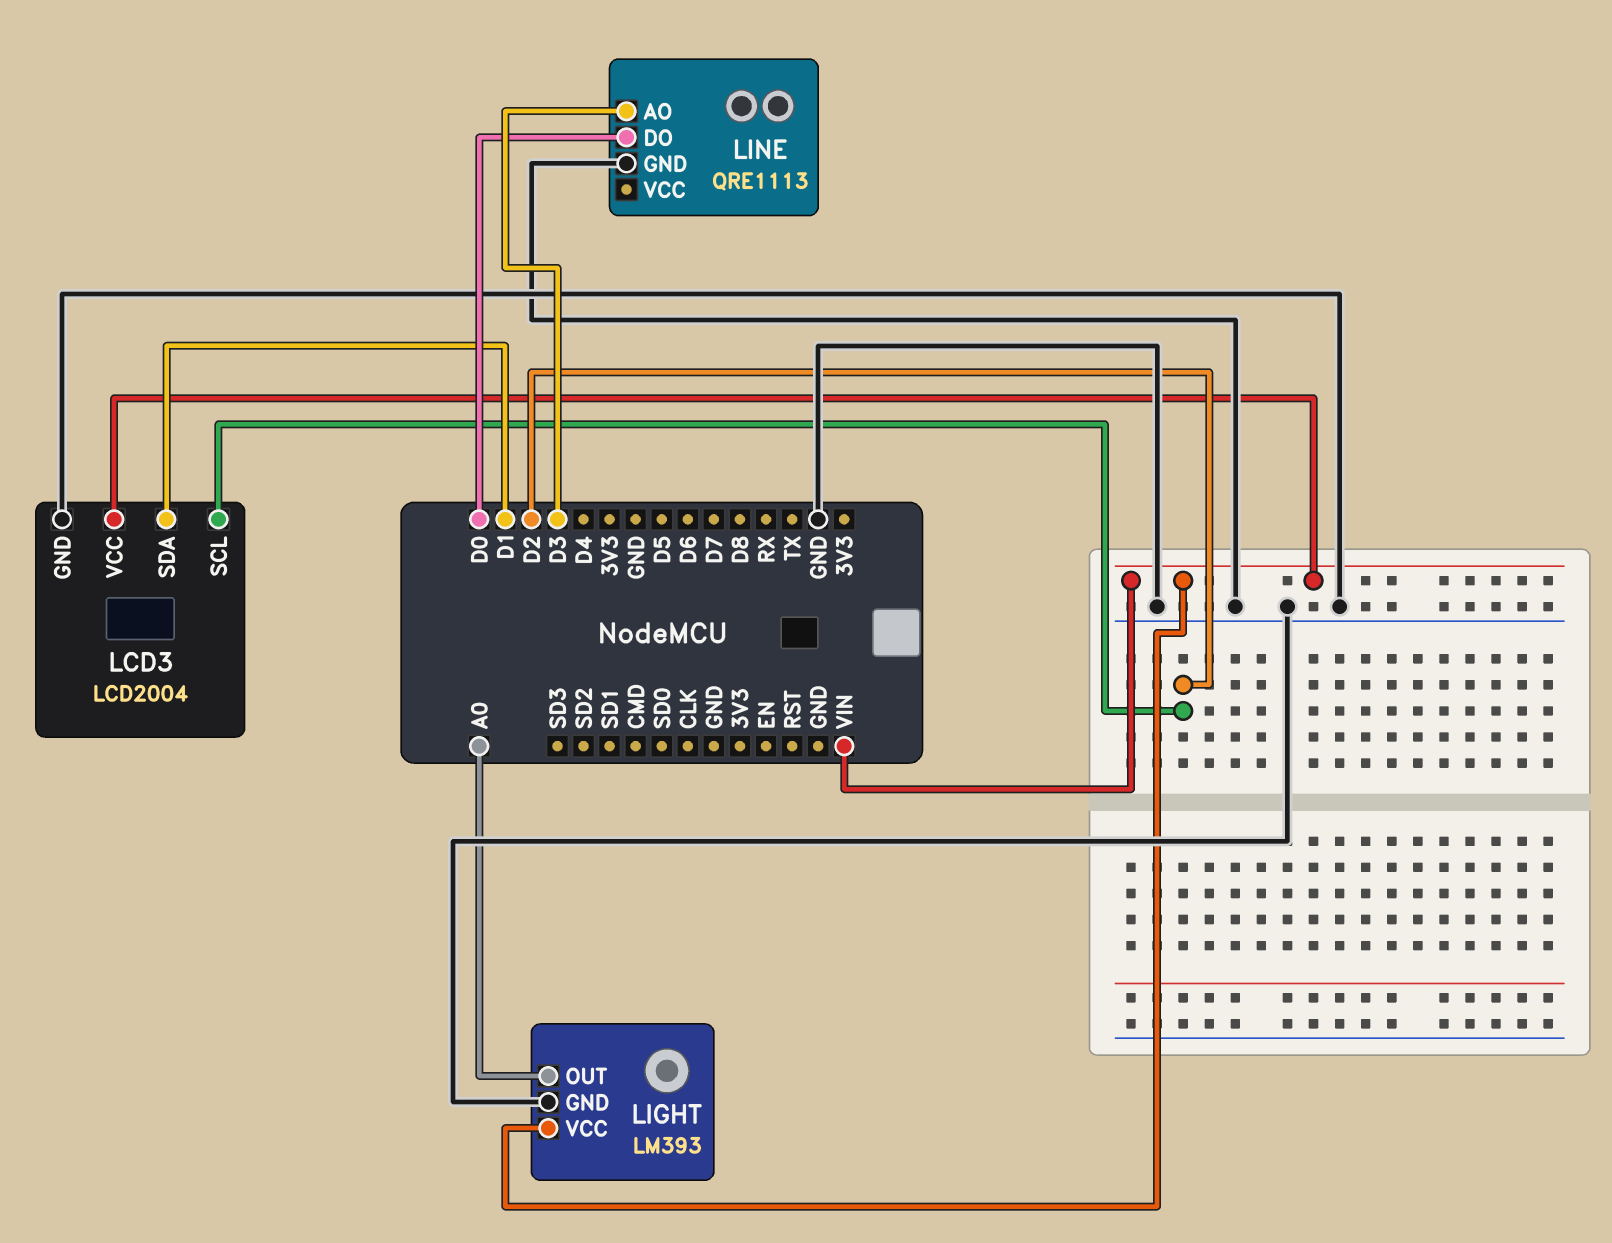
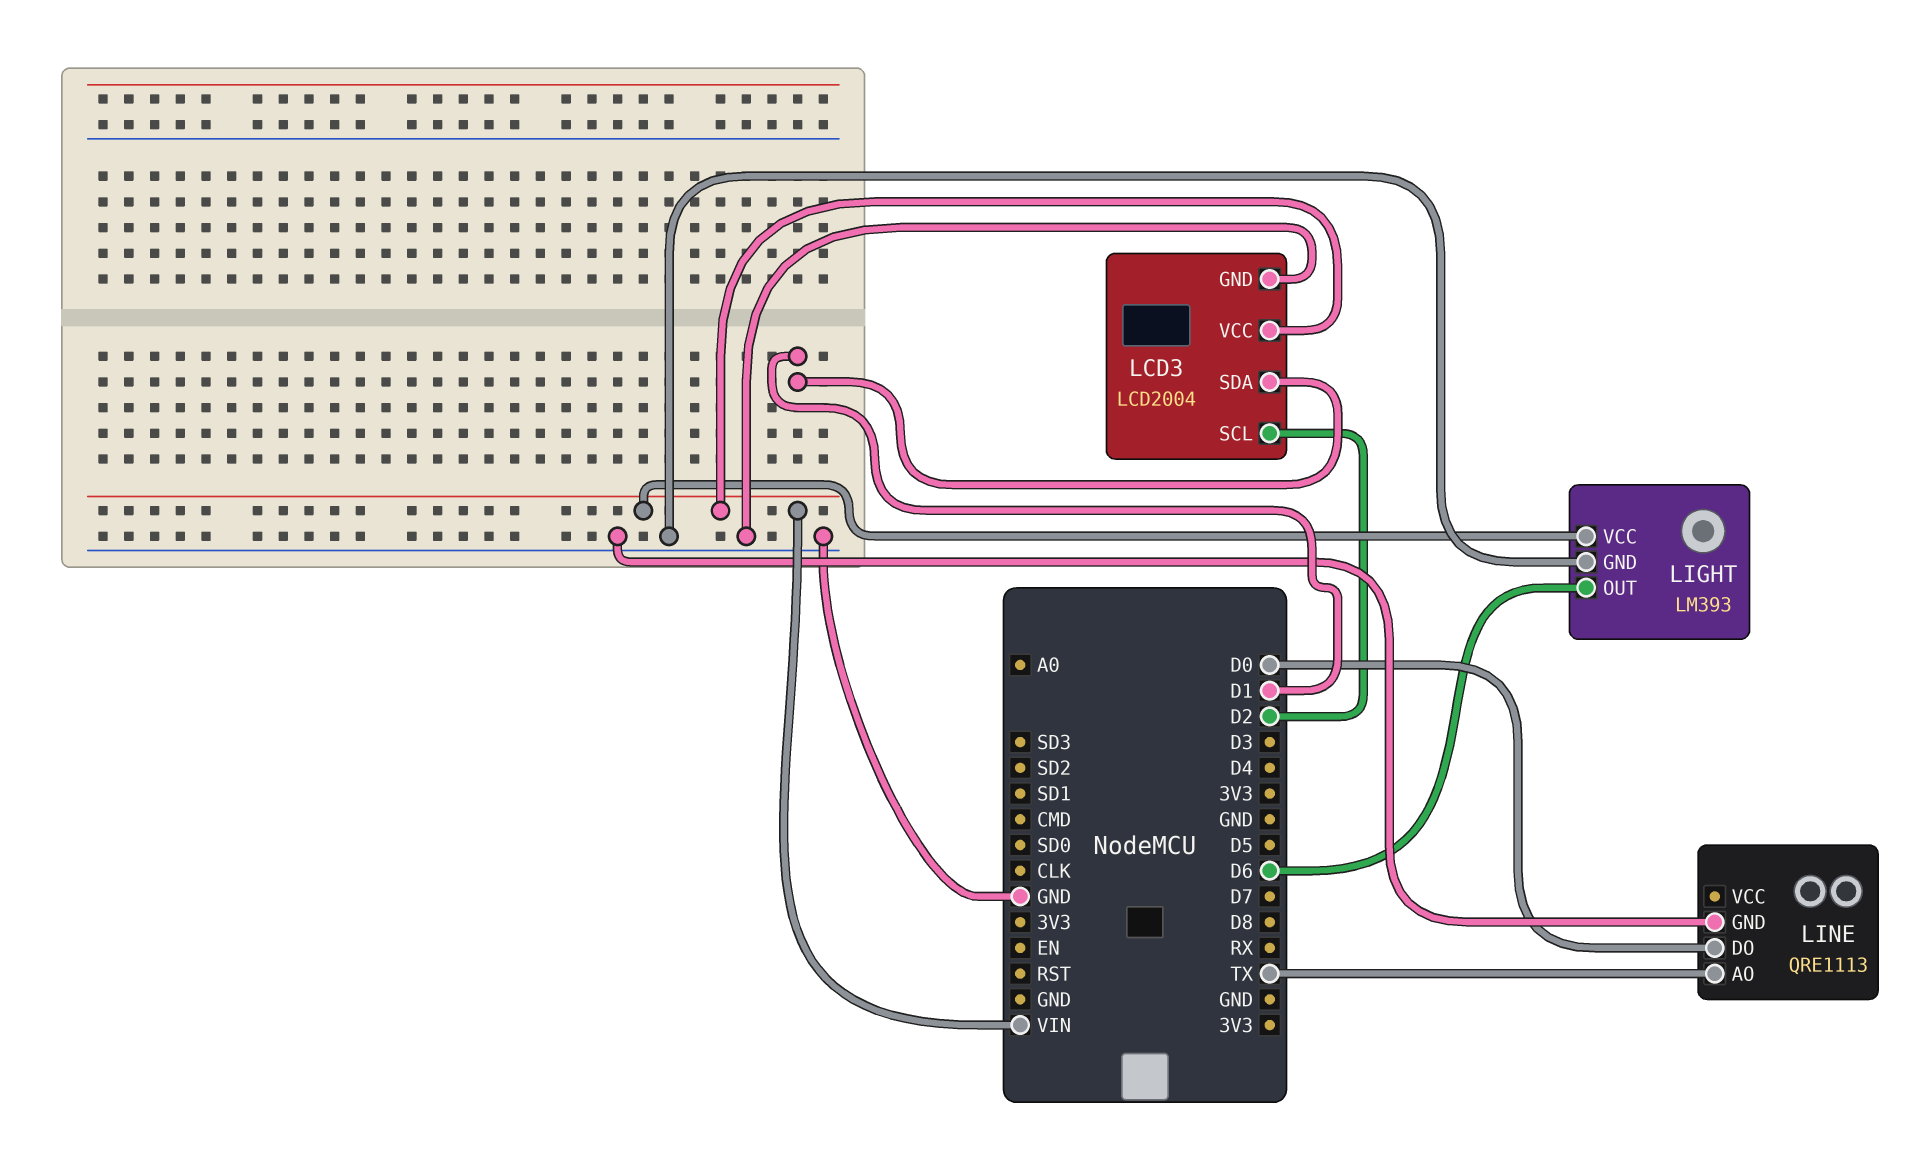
LIGHT pin OUT: A0 -> D6
LINE pin AO: D3 -> TX

